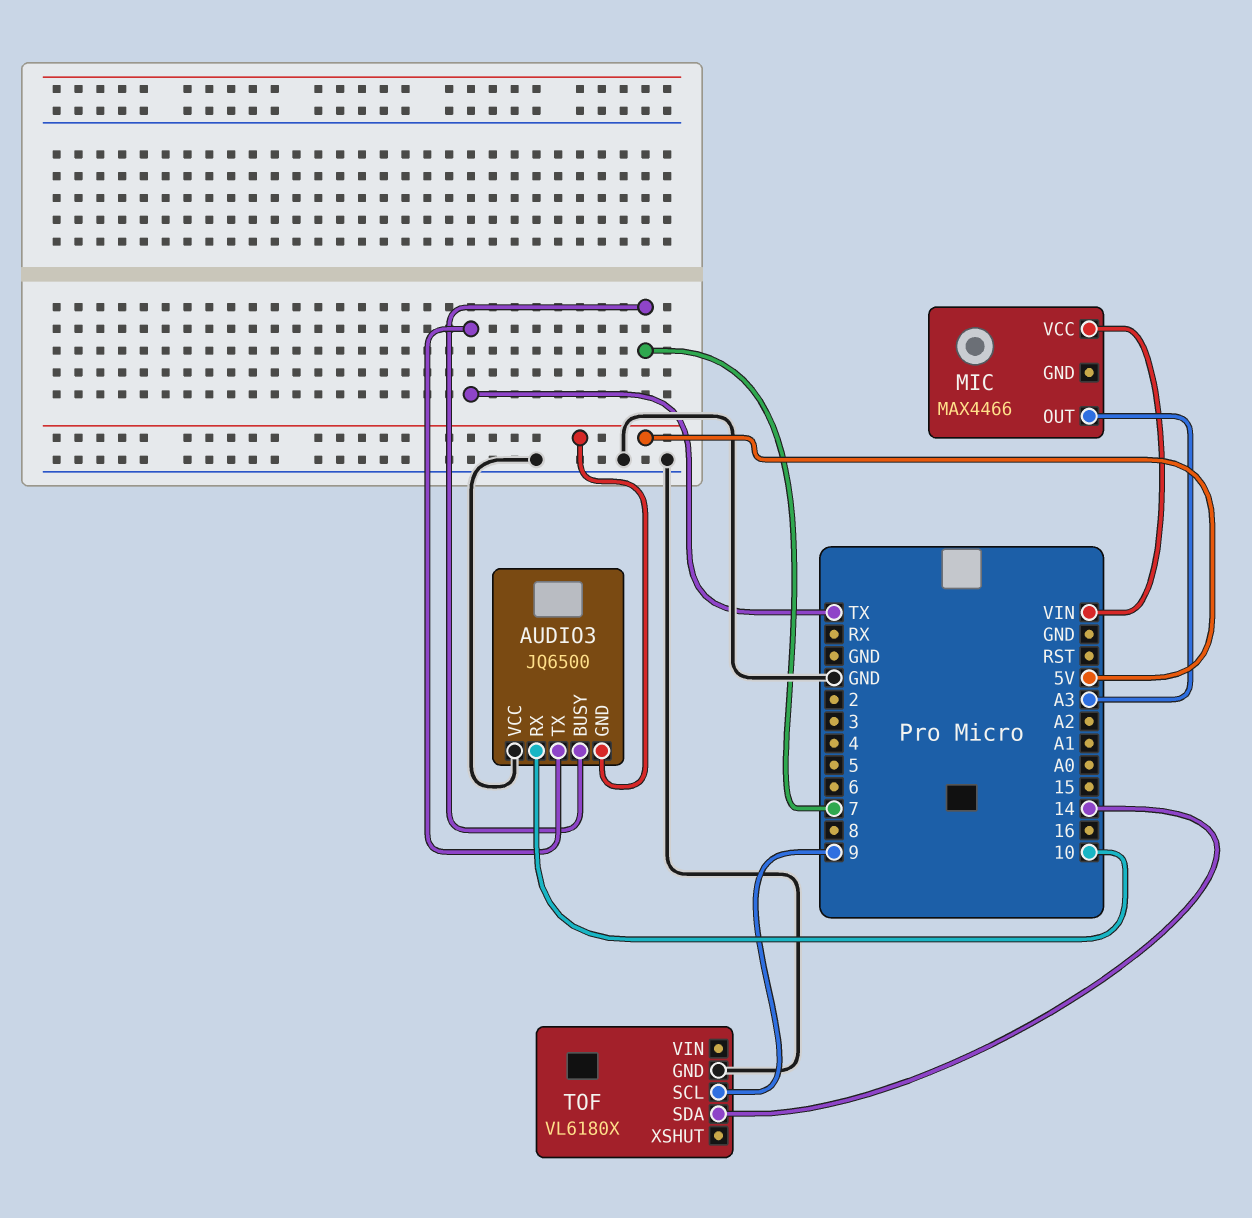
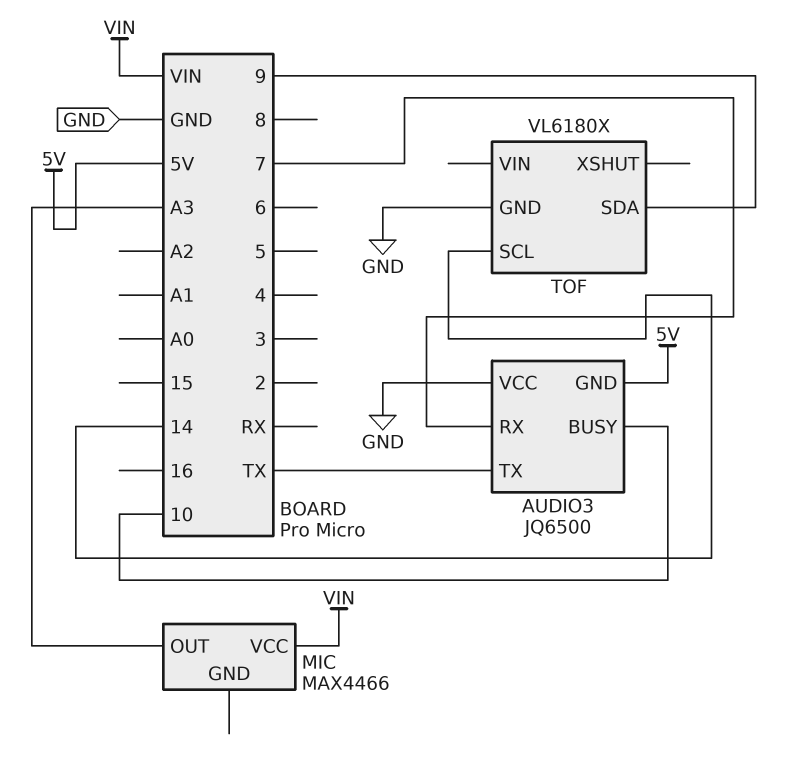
AUDIO3 pin BUSY: 7 -> 10
AUDIO3 pin RX: 10 -> 7
TOF pin SCL: 9 -> 14
TOF pin SDA: 14 -> 9

